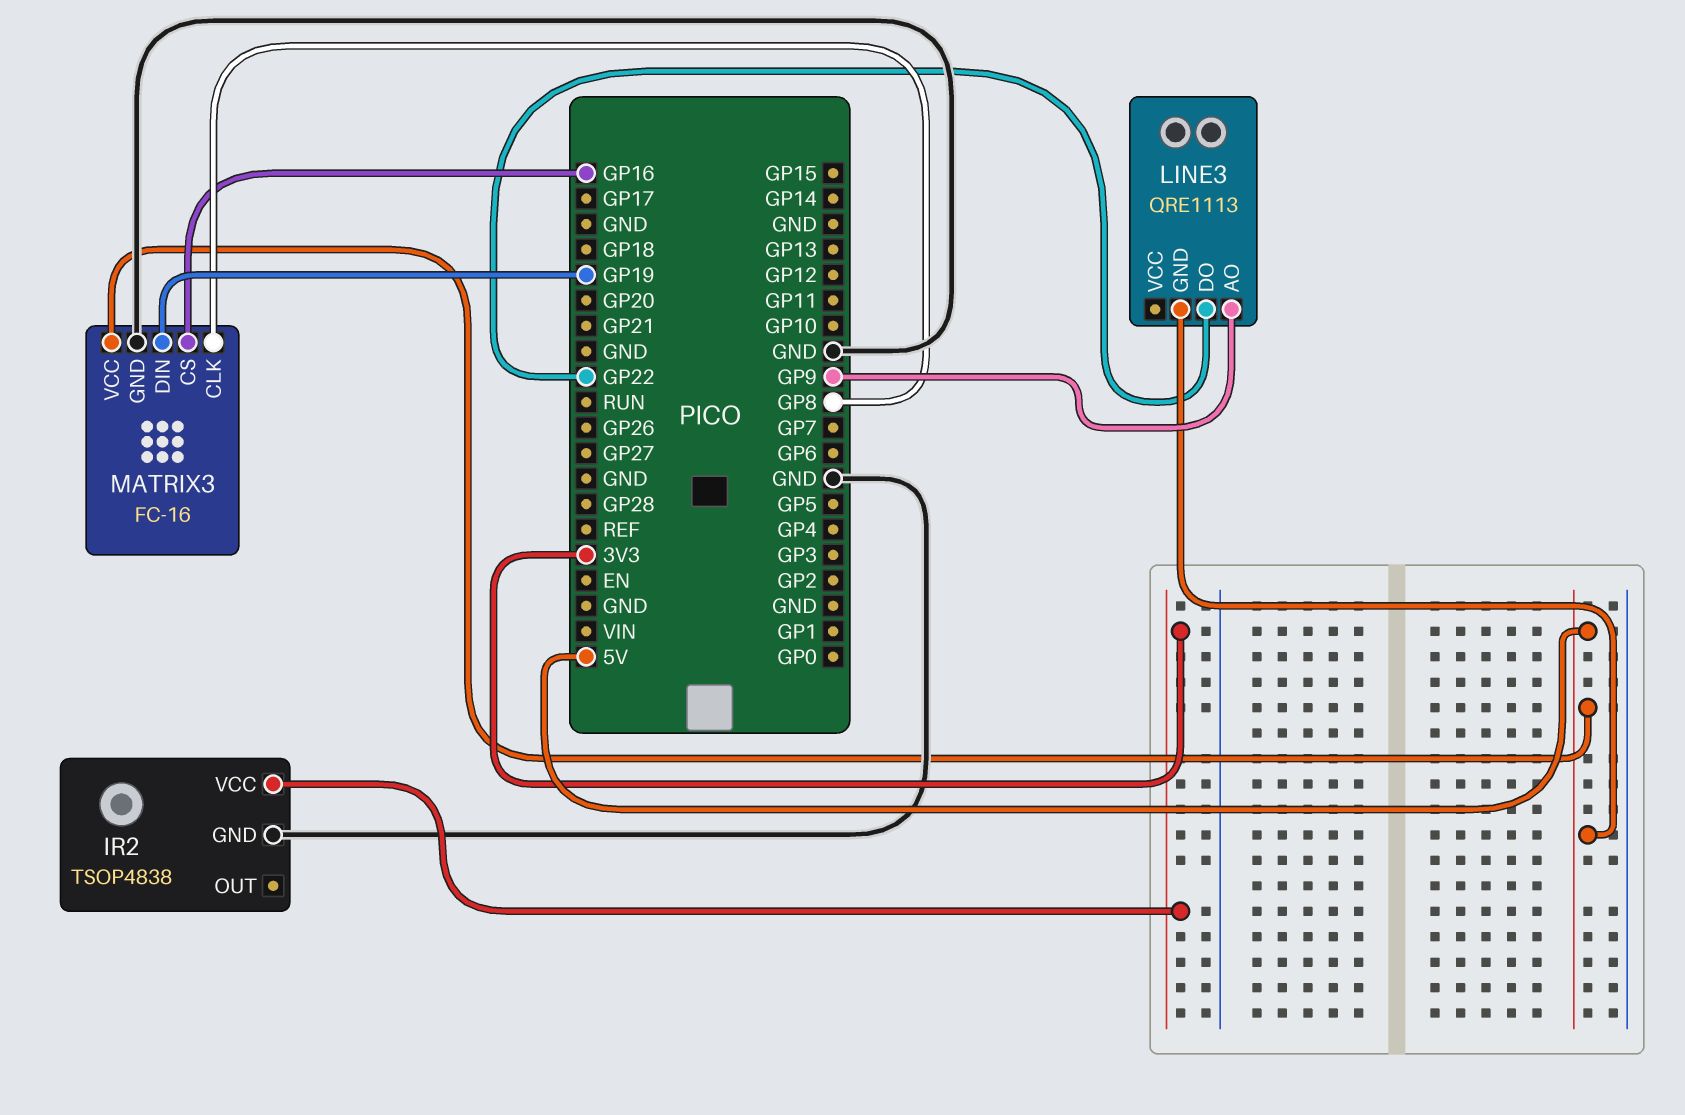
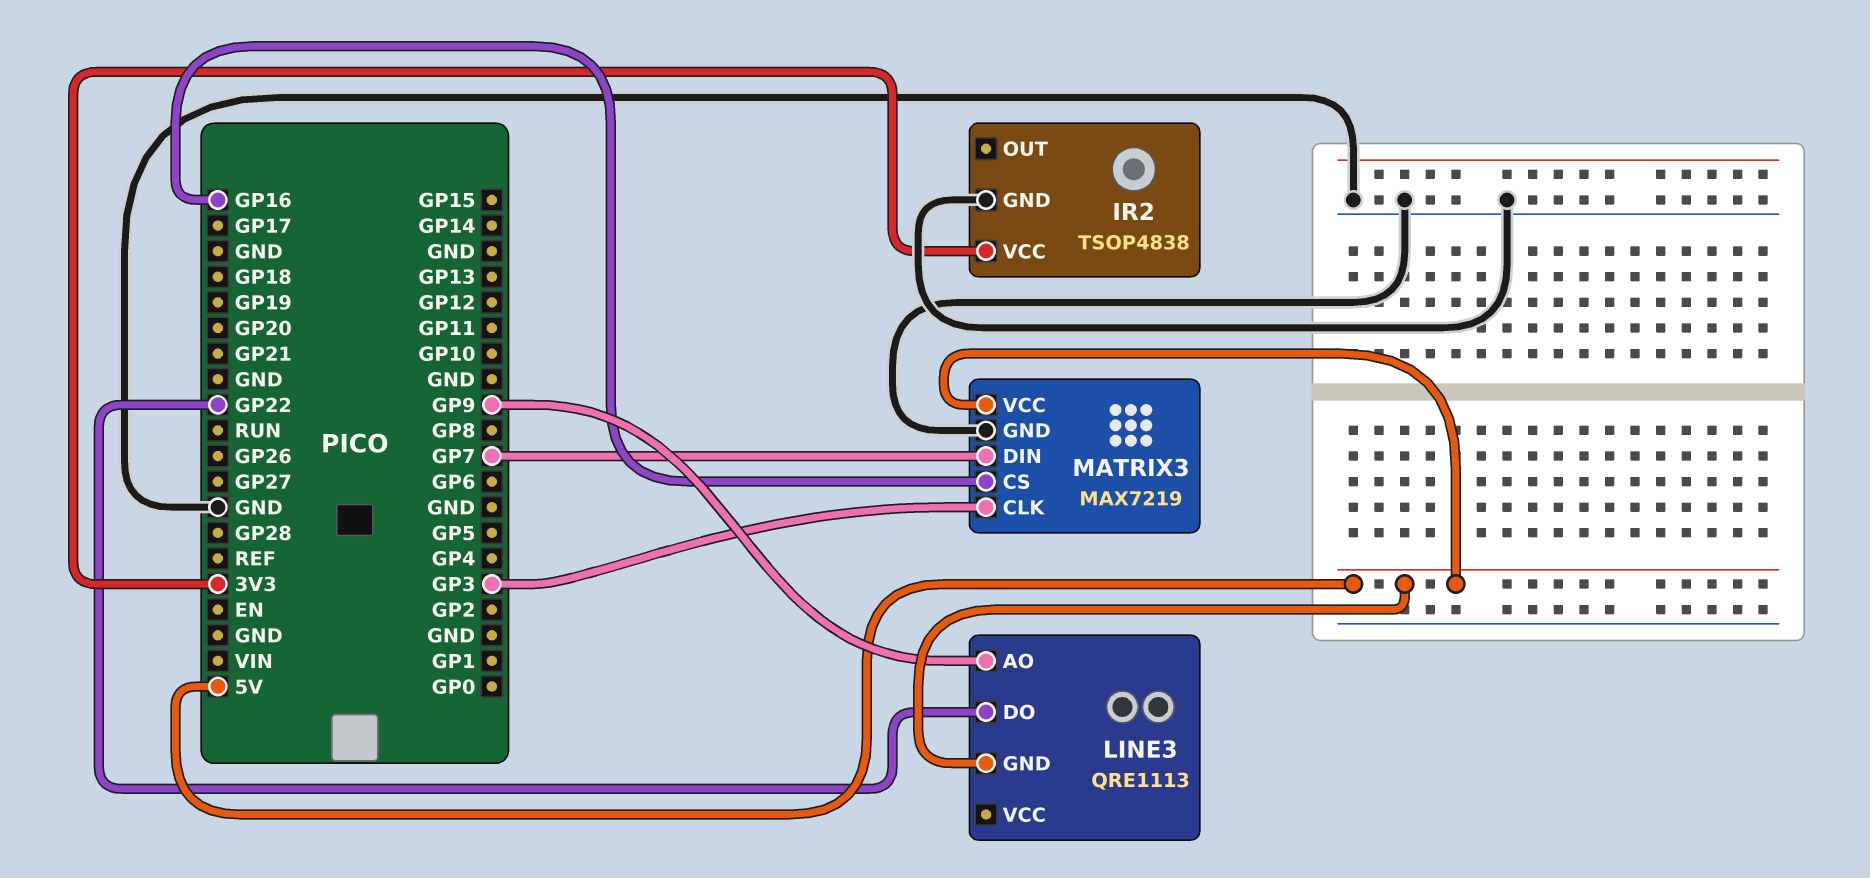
MATRIX3: FC-16 -> MAX7219
MATRIX3 pin CLK: GP8 -> GP3
MATRIX3 pin DIN: GP19 -> GP7

